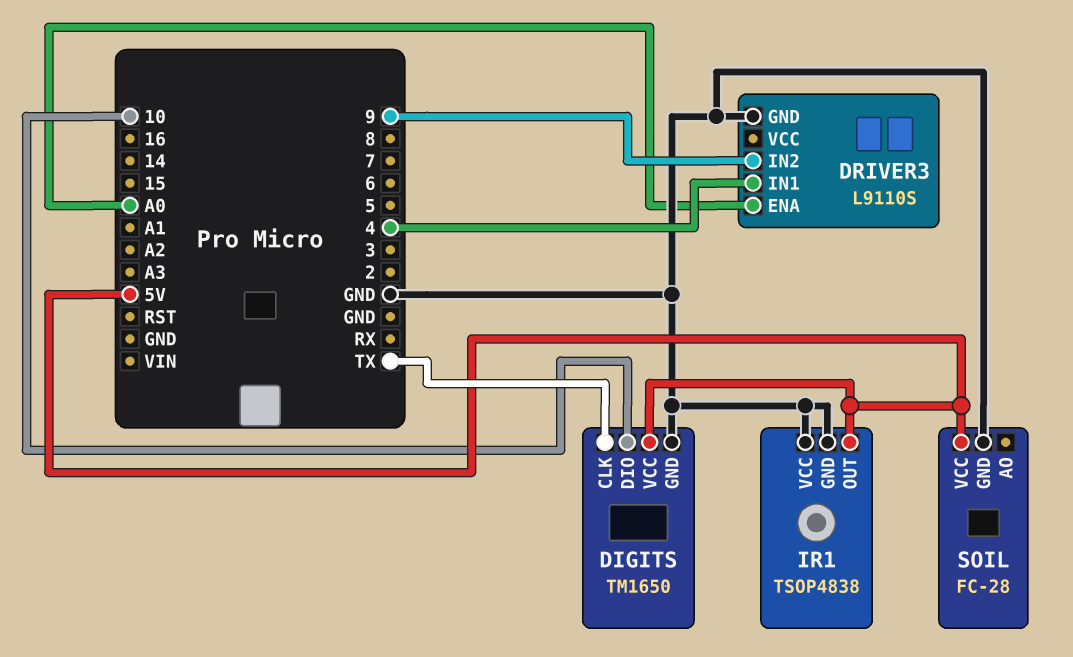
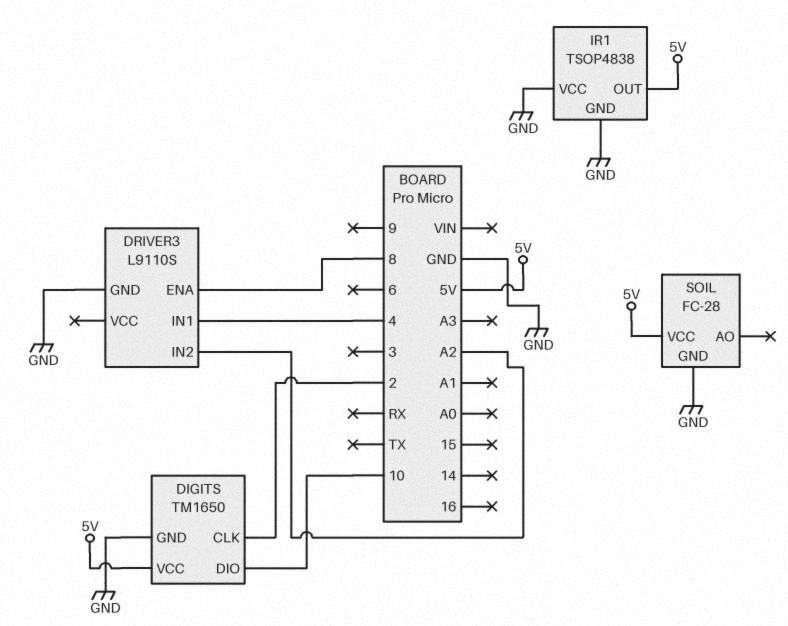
DIGITS pin CLK: TX -> 2
DRIVER3 pin ENA: A0 -> 8
DRIVER3 pin IN2: 9 -> A2

